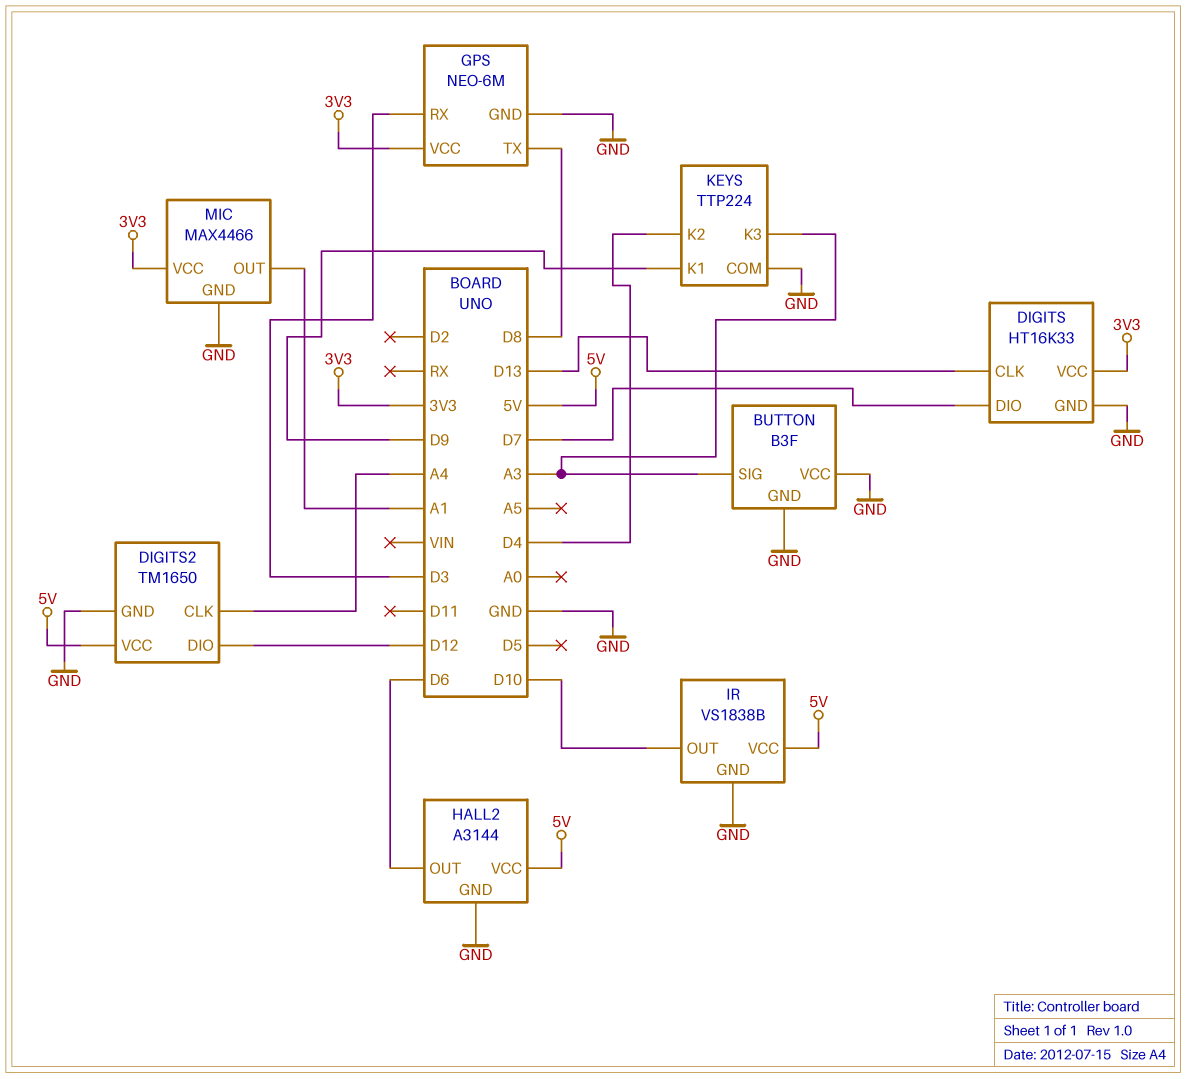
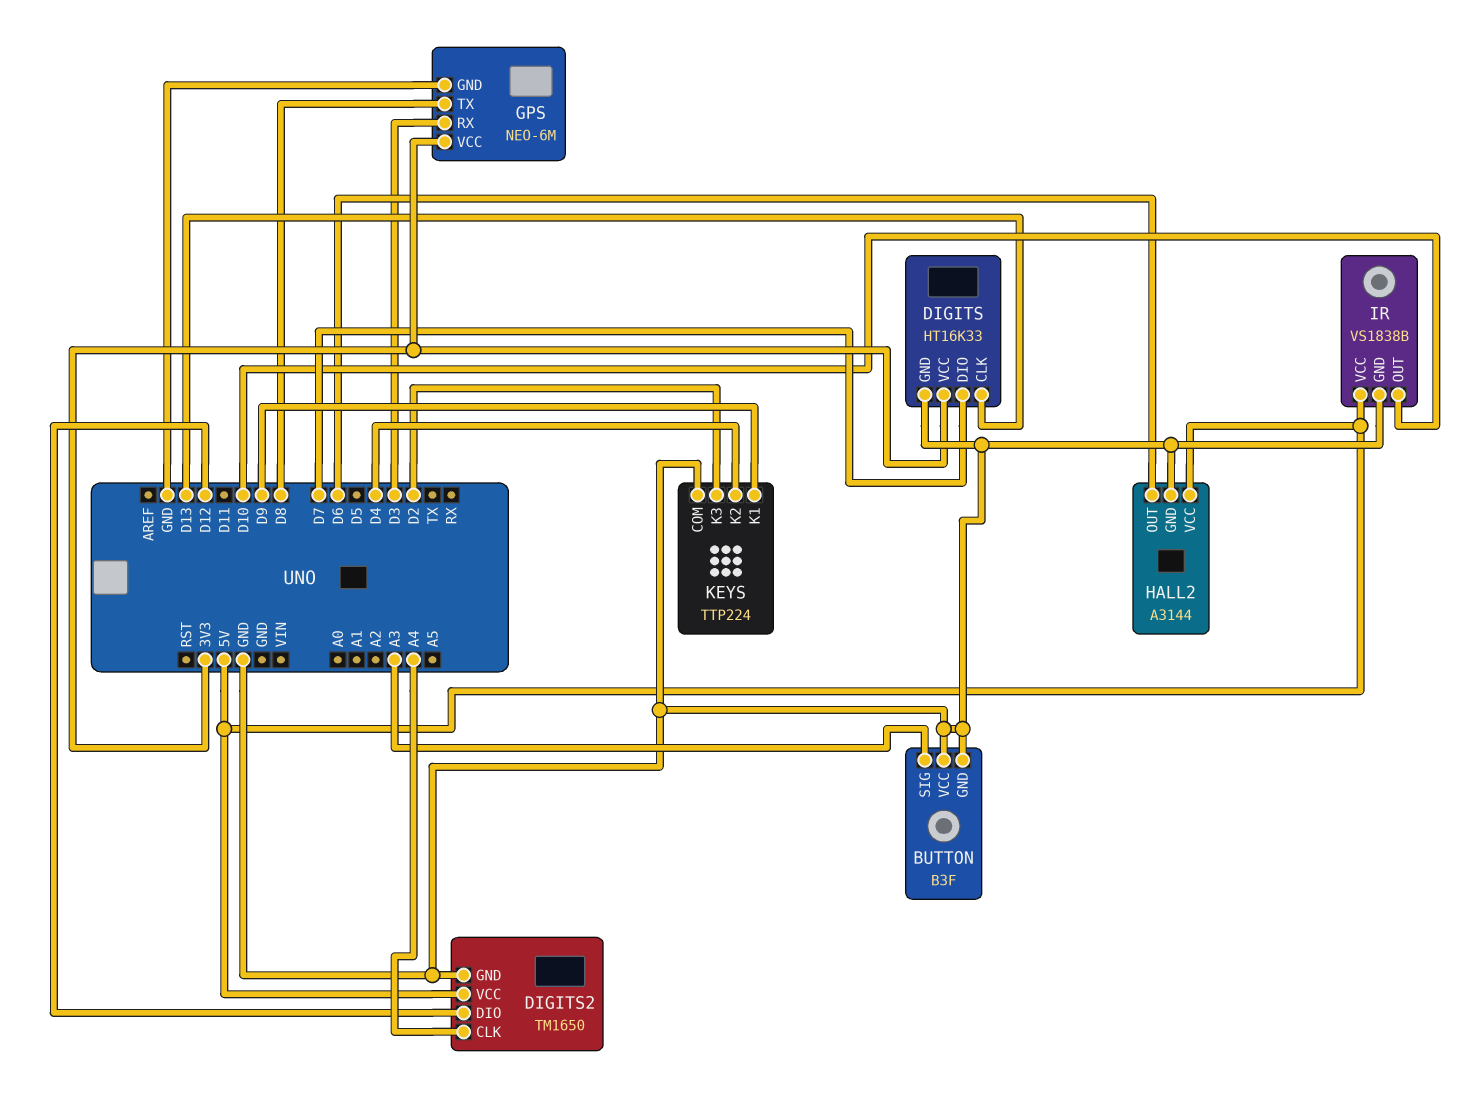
KEYS pin K3: A3 -> D2
MIC: MAX4466 -> none
MIC pin GND: GND -> none
MIC pin OUT: A1 -> none
MIC pin VCC: 3V3 -> none

